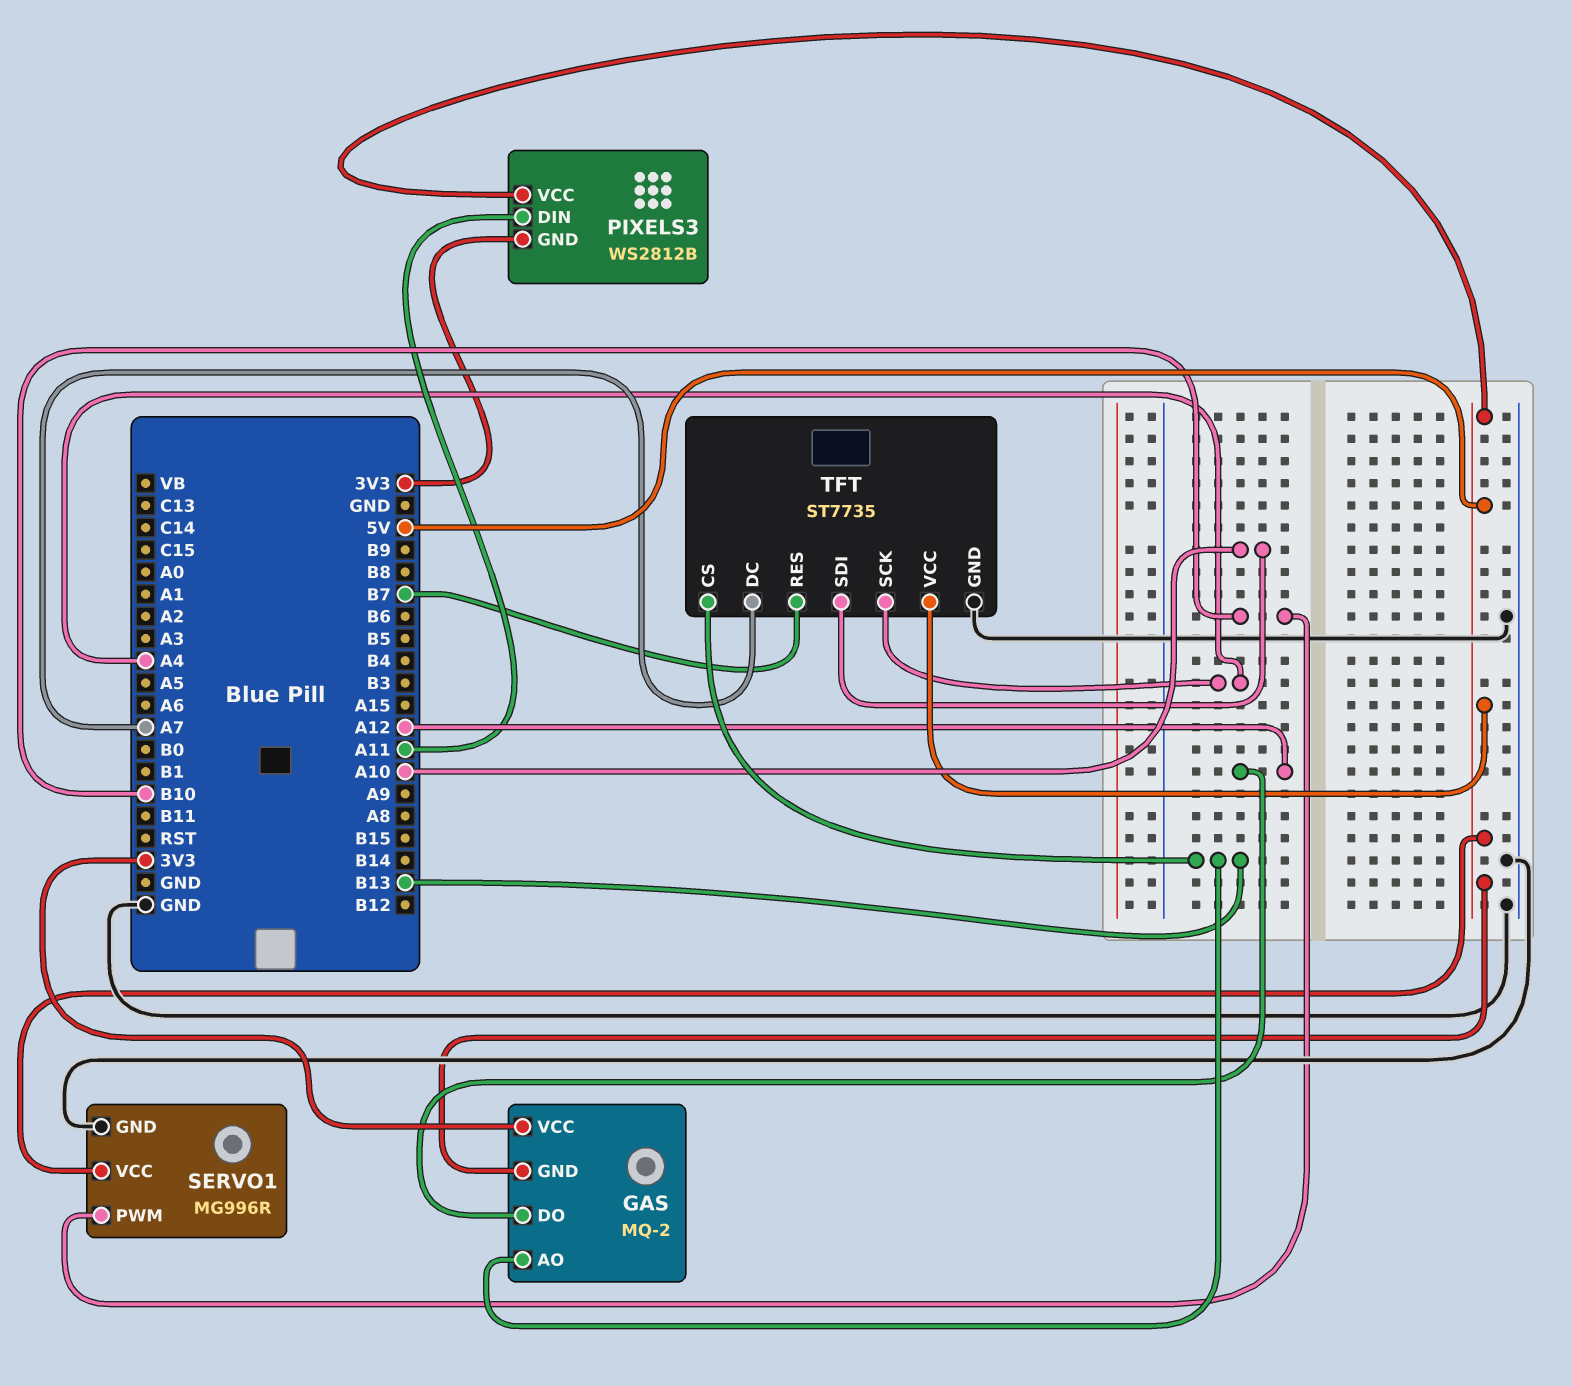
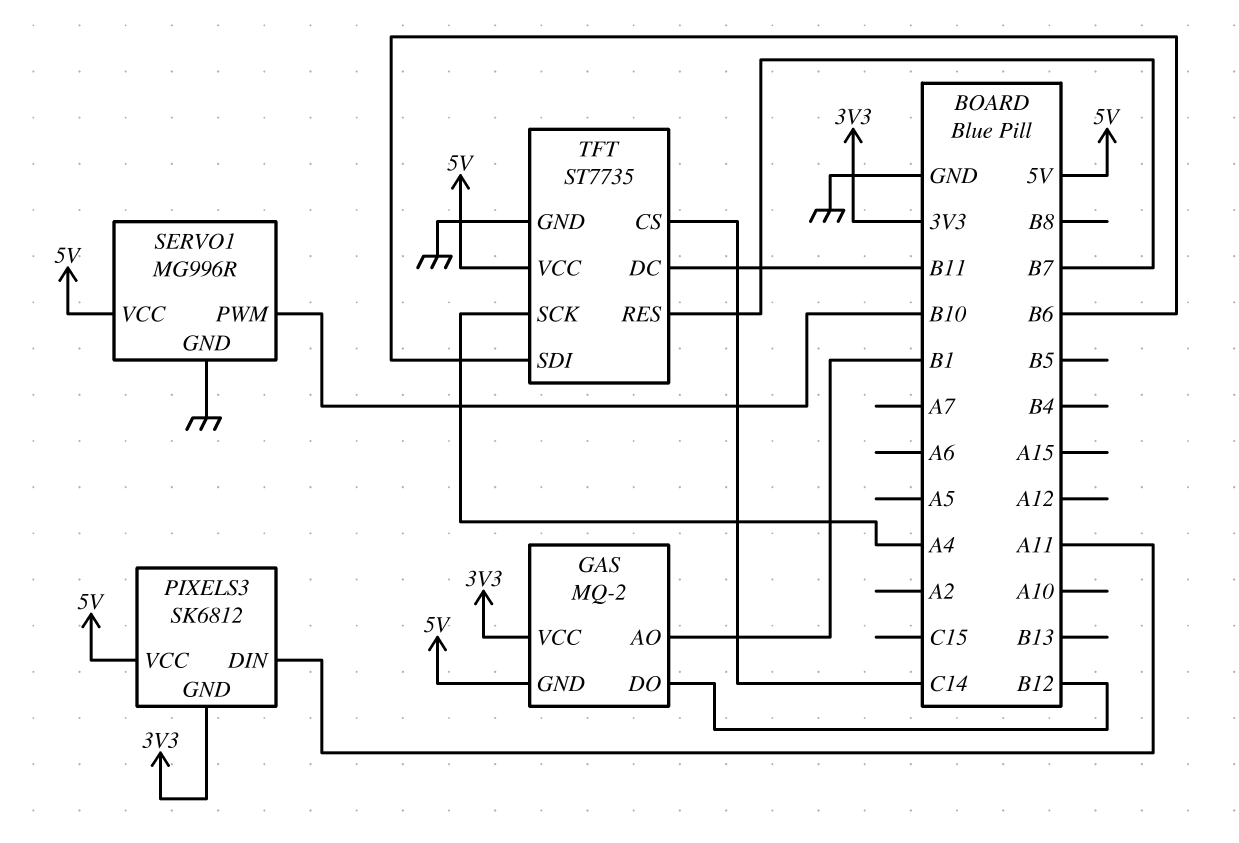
GAS pin AO: B13 -> B1
GAS pin DO: A12 -> B12
PIXELS3: WS2812B -> SK6812
TFT pin CS: B13 -> C14
TFT pin DC: A7 -> B11
TFT pin SDI: A10 -> B6

